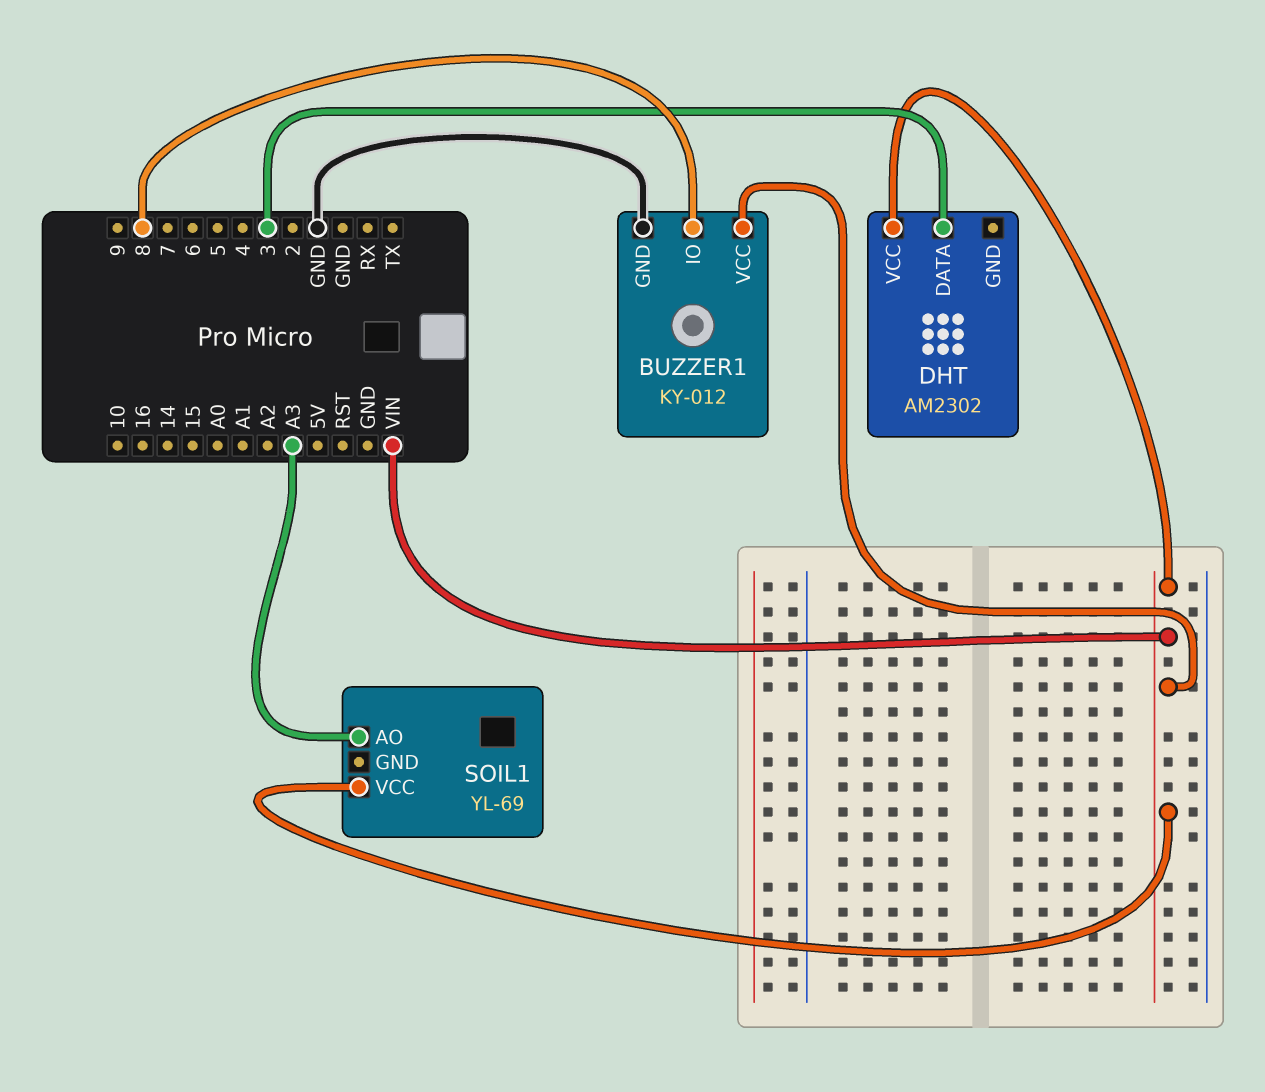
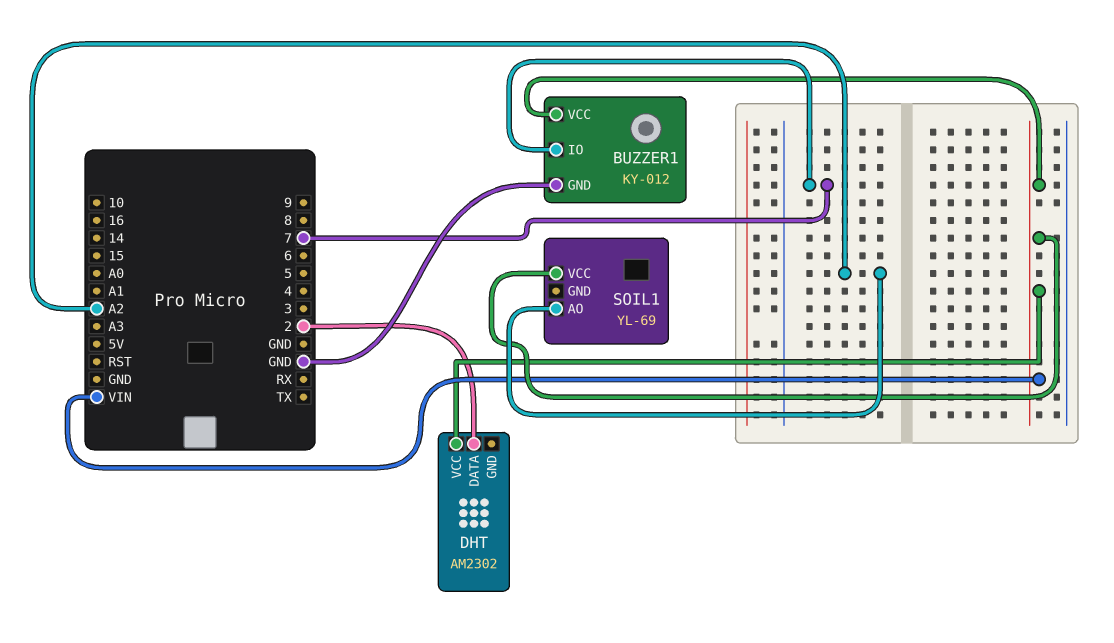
BUZZER1 pin IO: 8 -> 7
DHT pin DATA: 3 -> 2
SOIL1 pin AO: A3 -> A2

